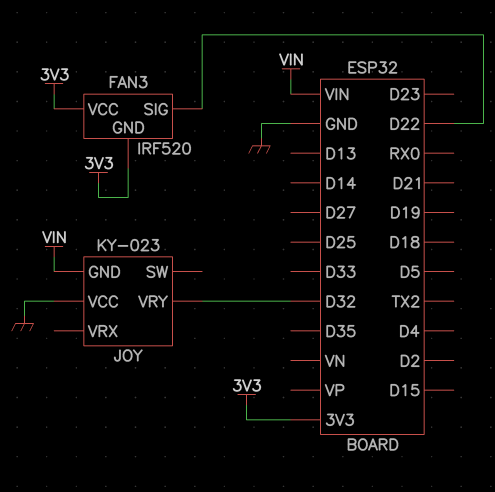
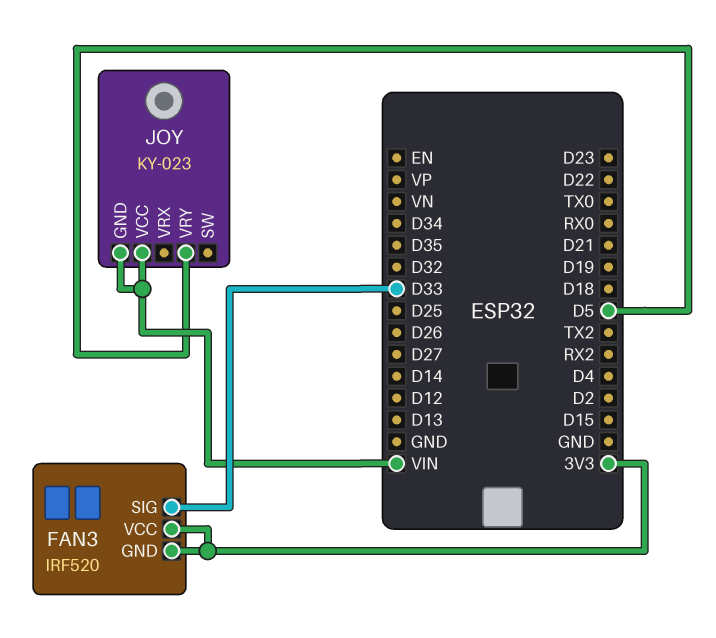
FAN3 pin SIG: D22 -> D33
JOY pin VCC: GND -> VIN
JOY pin VRY: D32 -> D5

